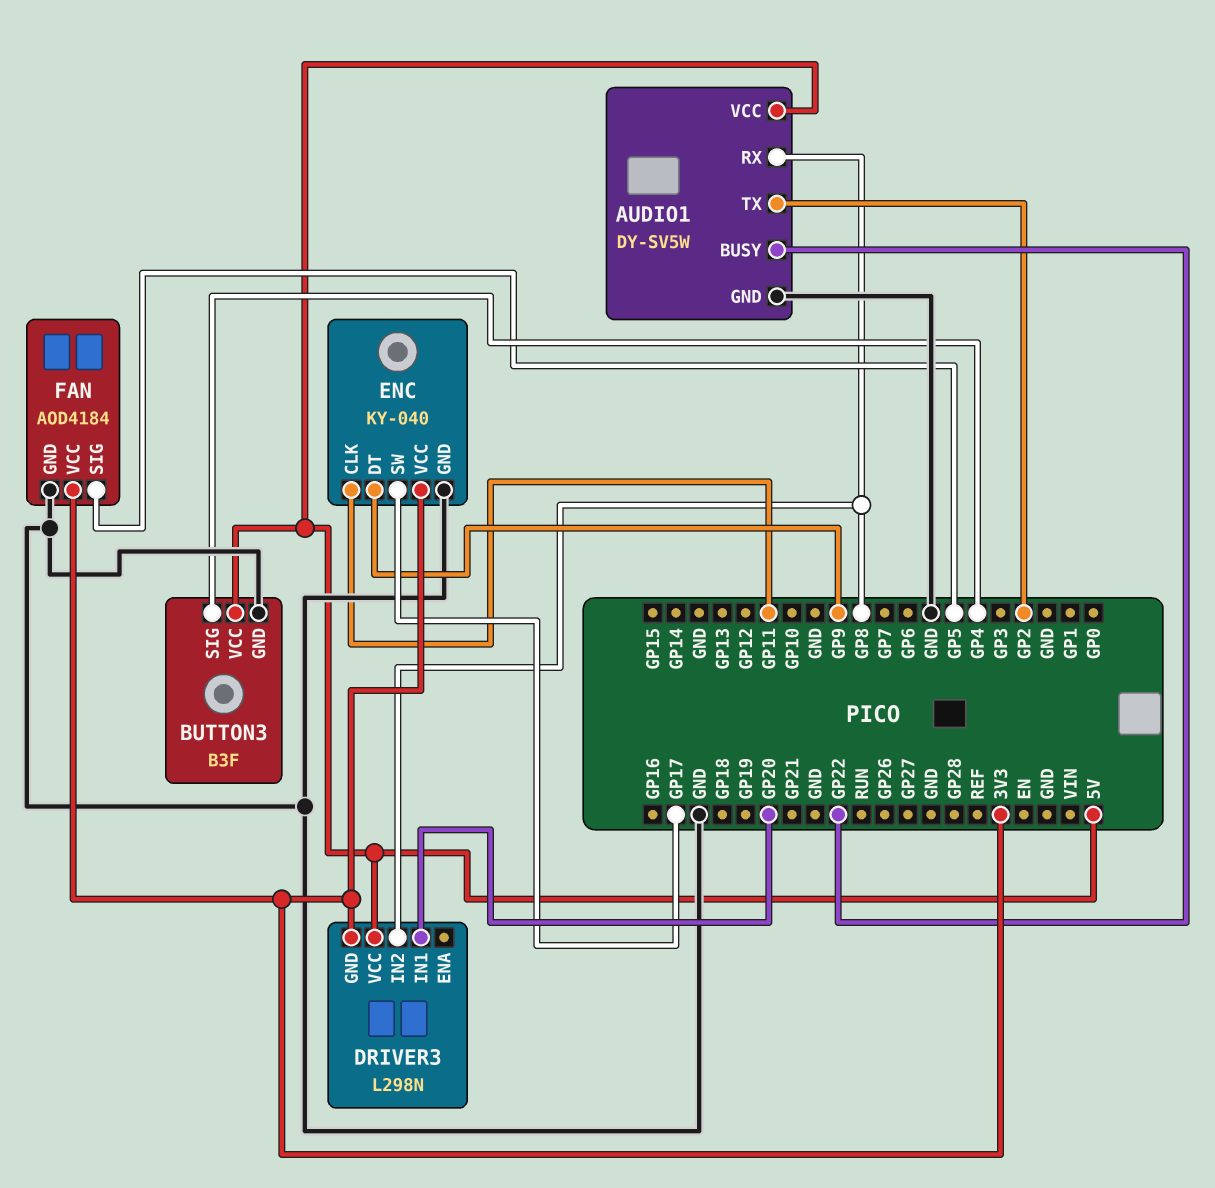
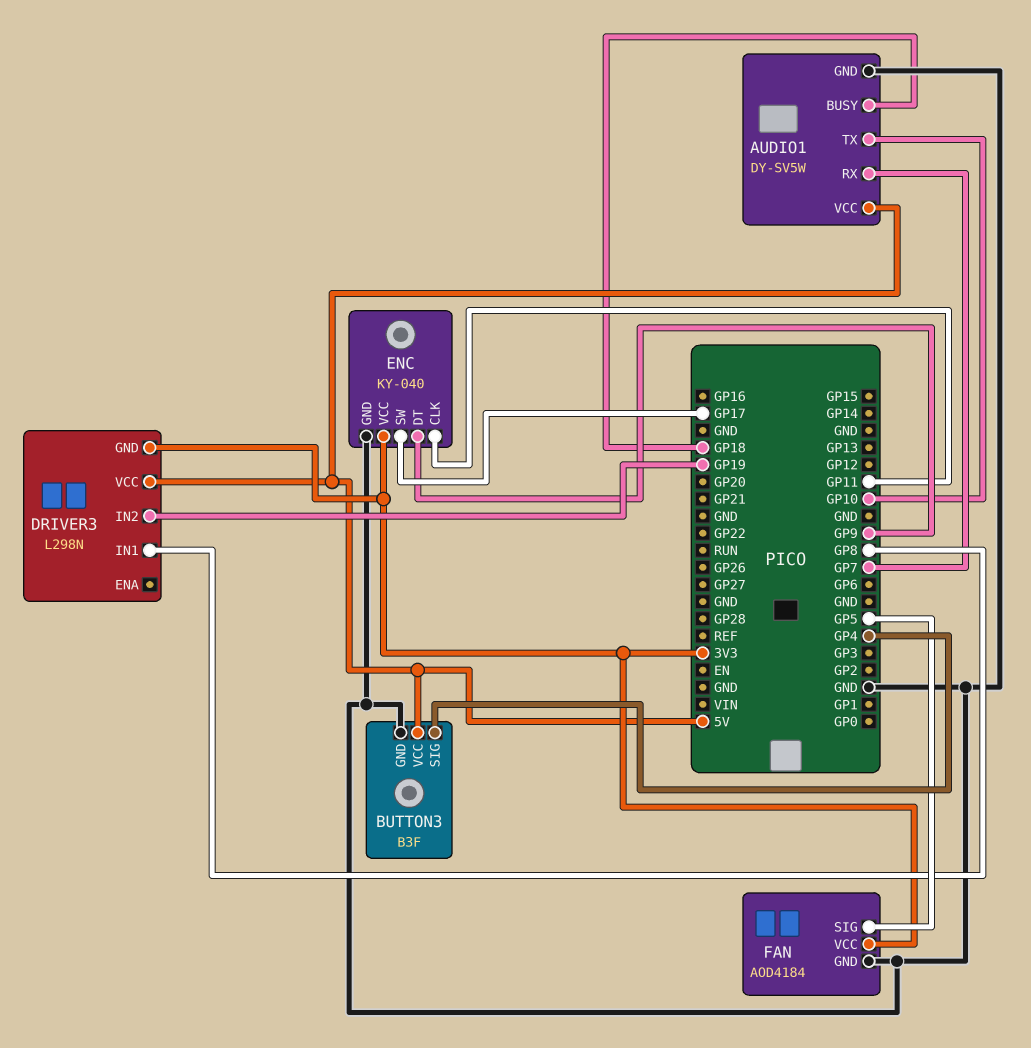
AUDIO1 pin BUSY: GP22 -> GP18
AUDIO1 pin RX: GP8 -> GP7
AUDIO1 pin TX: GP2 -> GP10
DRIVER3 pin IN1: GP20 -> GP8
DRIVER3 pin IN2: GP8 -> GP19

